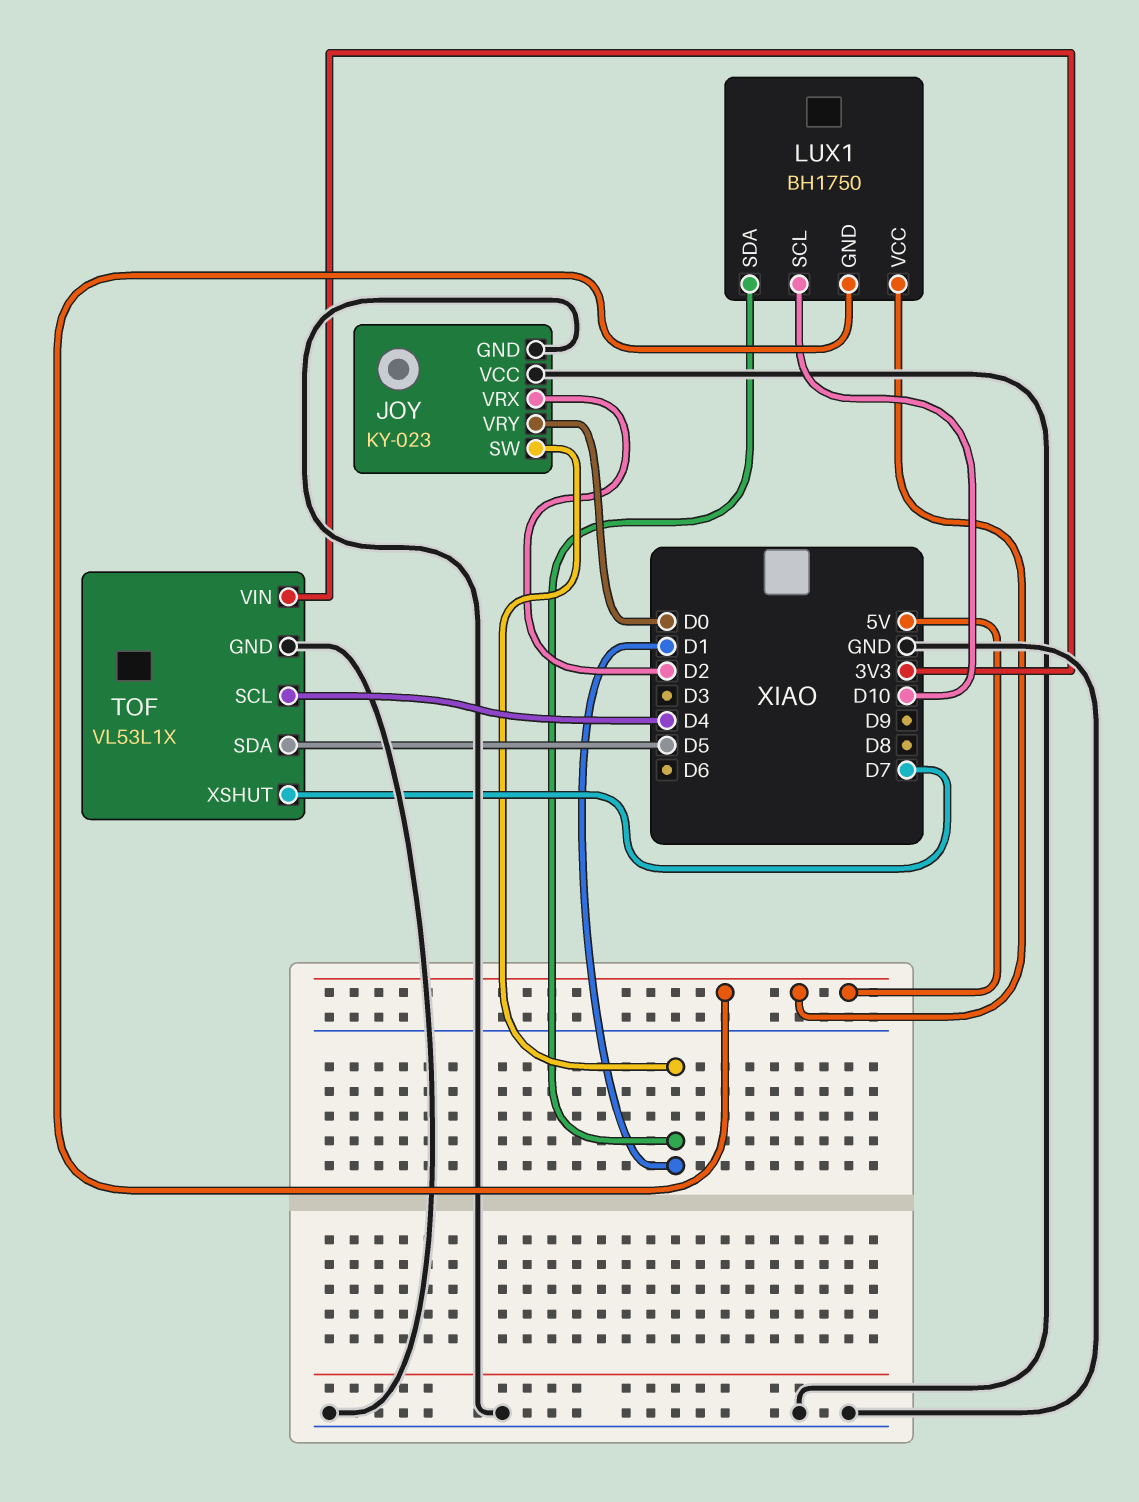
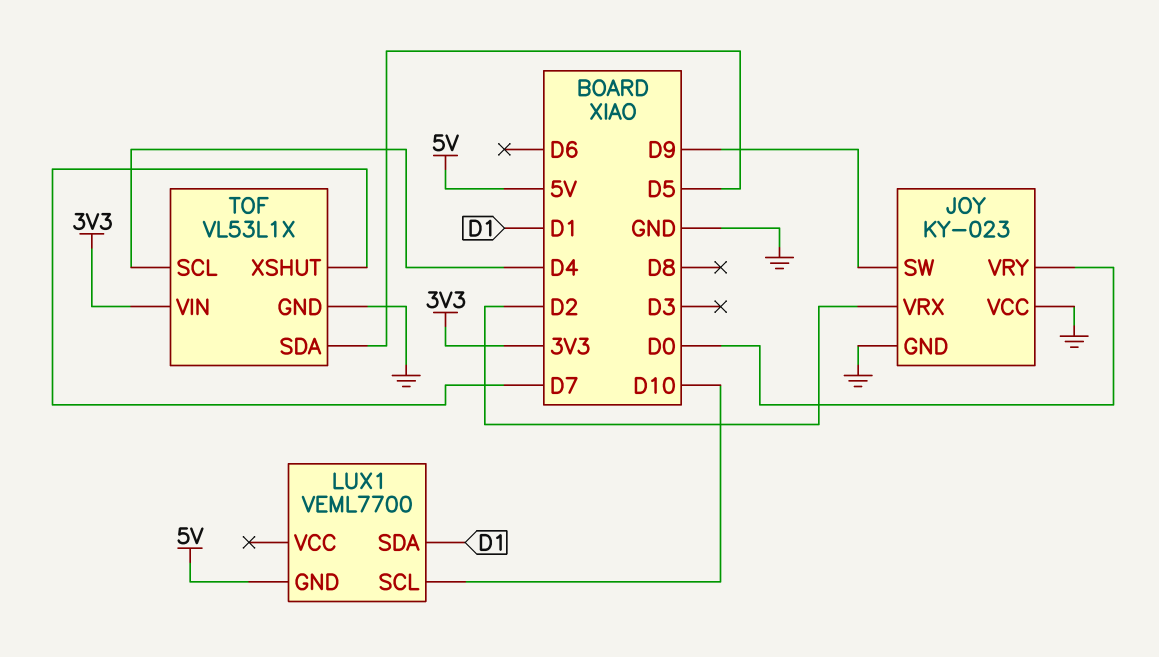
JOY pin SW: D1 -> D9
LUX1: BH1750 -> VEML7700
LUX1 pin VCC: 5V -> none

